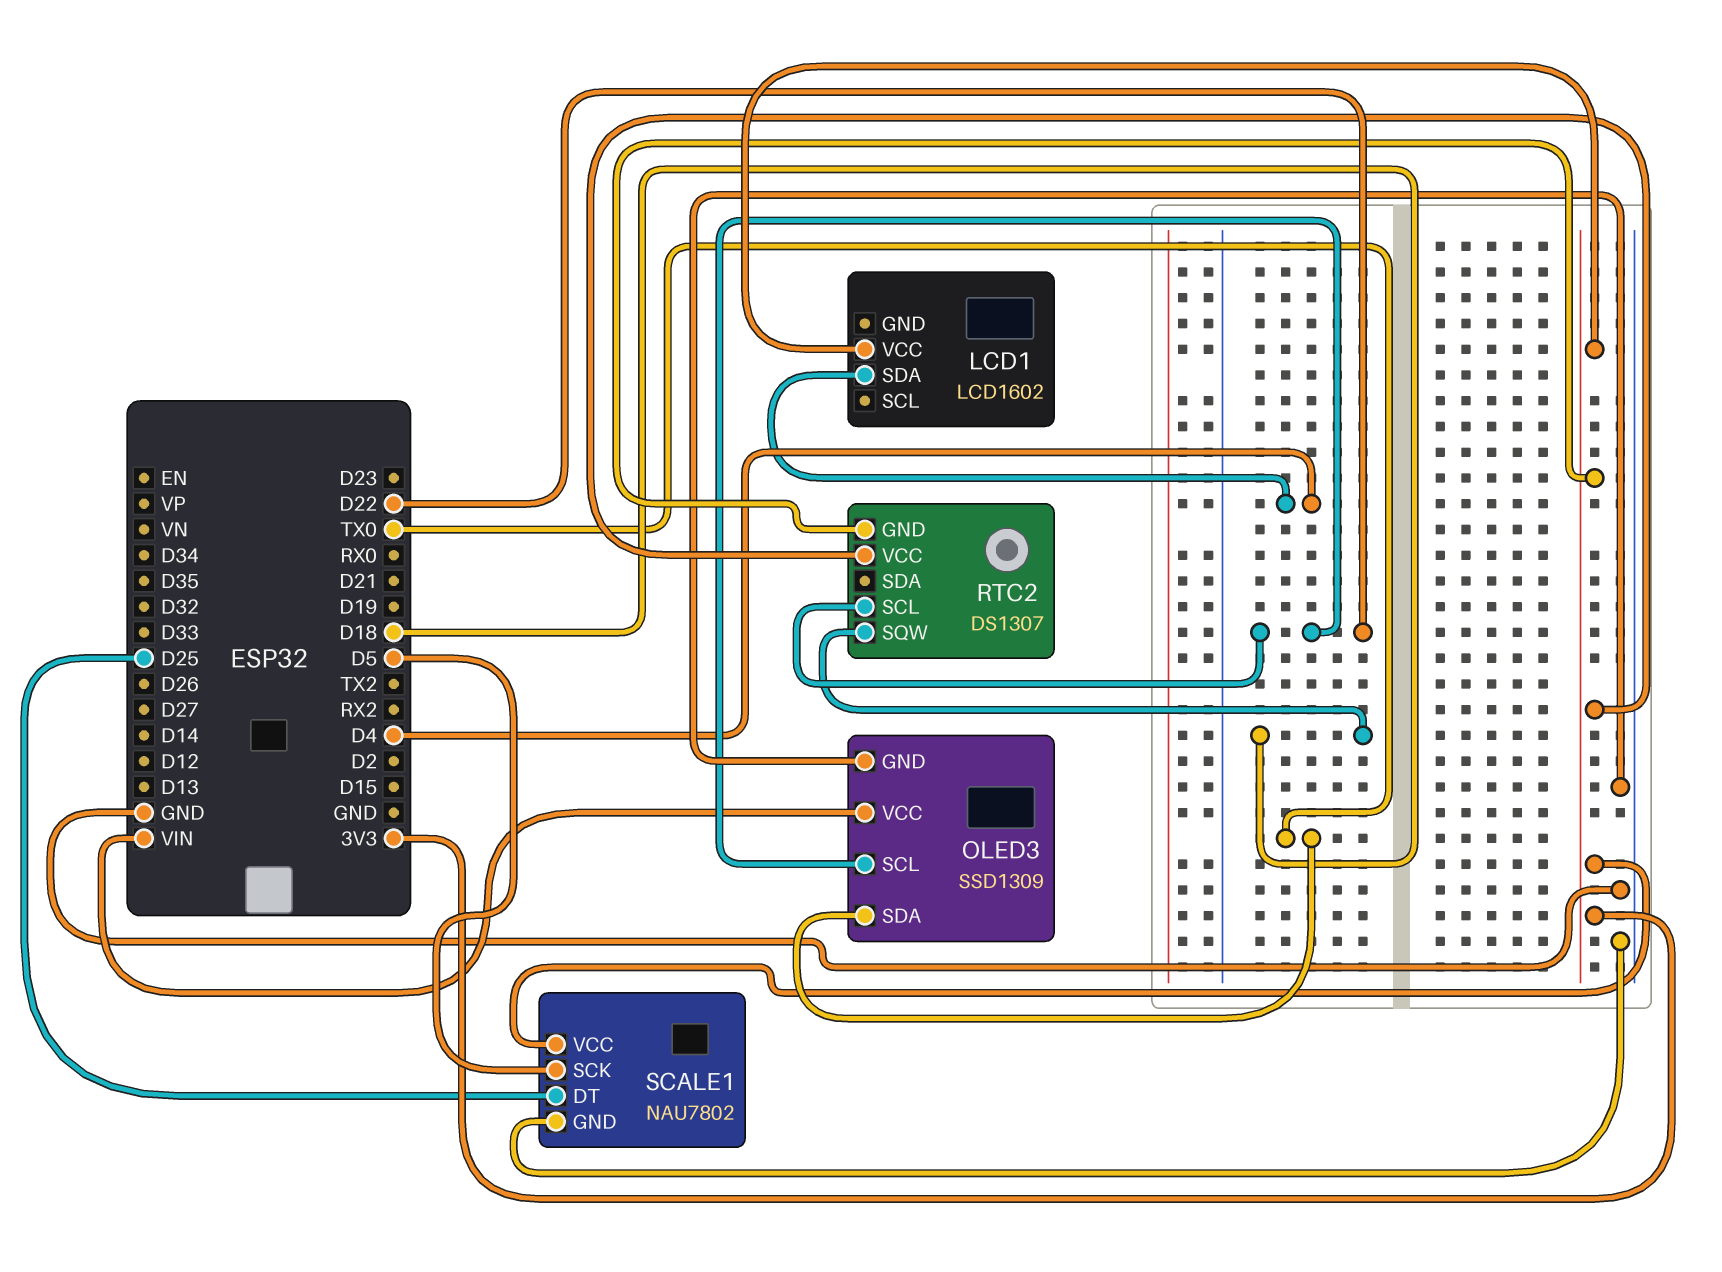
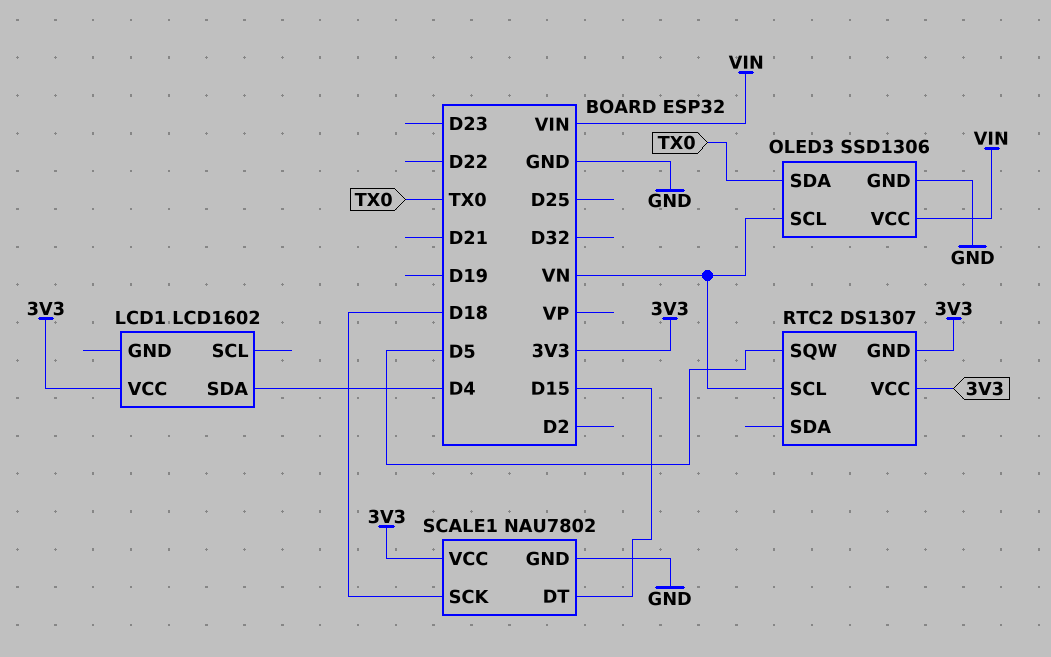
OLED3: SSD1309 -> SSD1306
OLED3 pin SCL: D22 -> VN
RTC2 pin SCL: D22 -> VN
RTC2 pin SQW: D18 -> D5
SCALE1 pin DT: D25 -> D15
SCALE1 pin SCK: D5 -> D18

